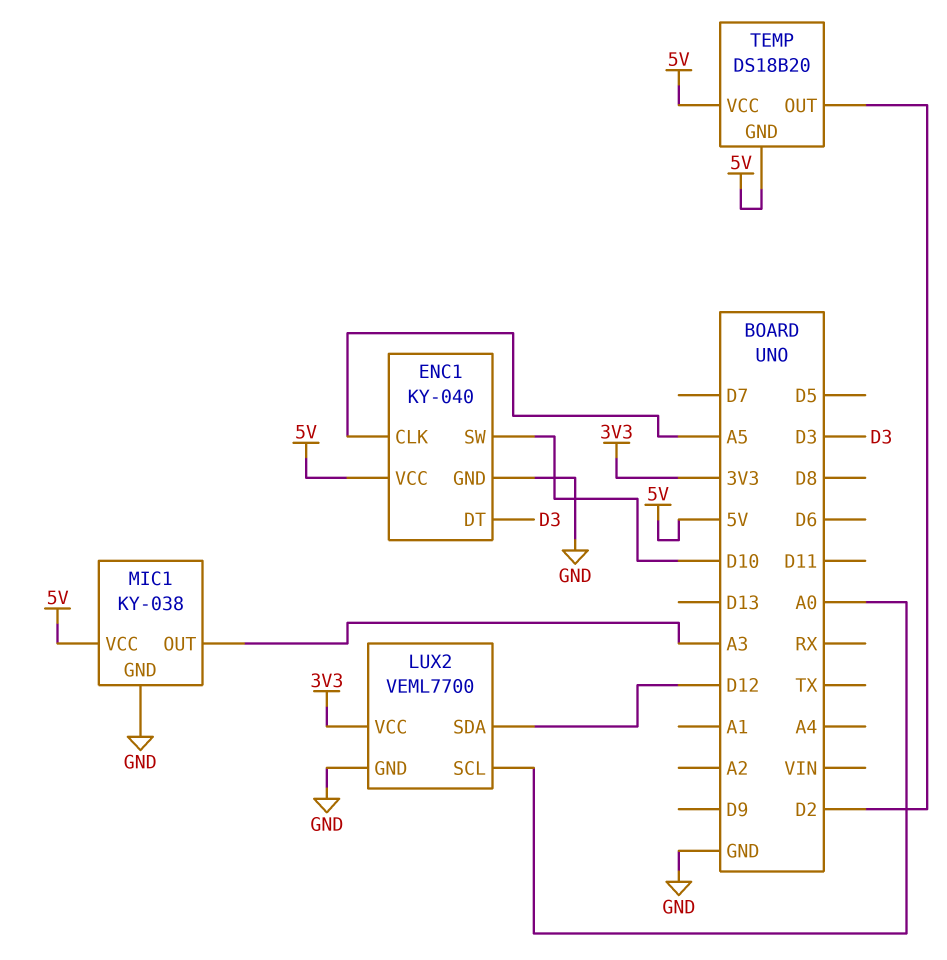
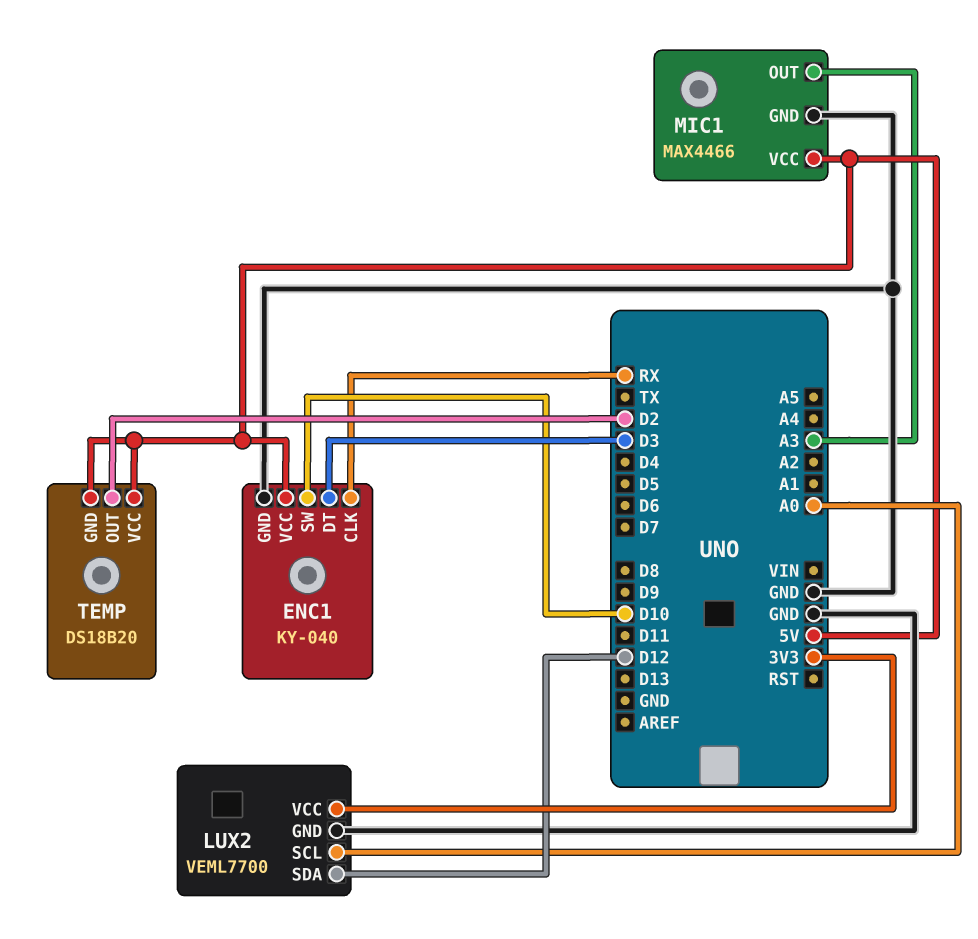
ENC1 pin CLK: A5 -> RX
MIC1: KY-038 -> MAX4466

